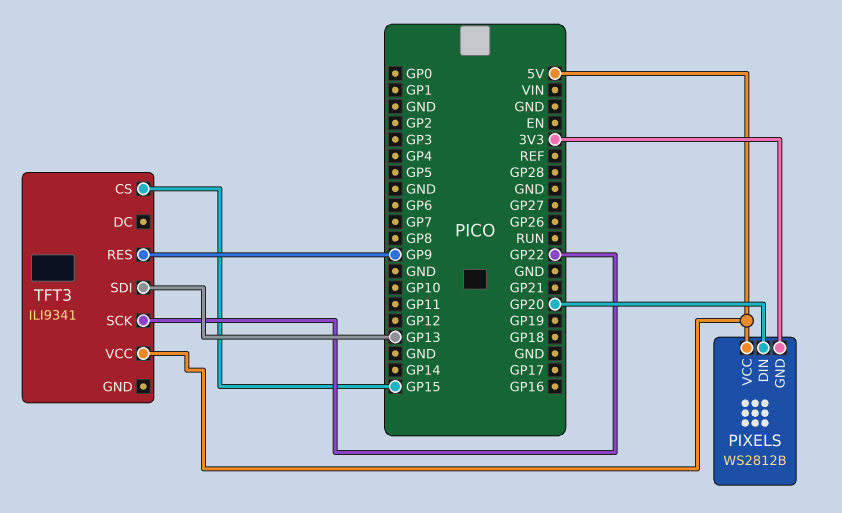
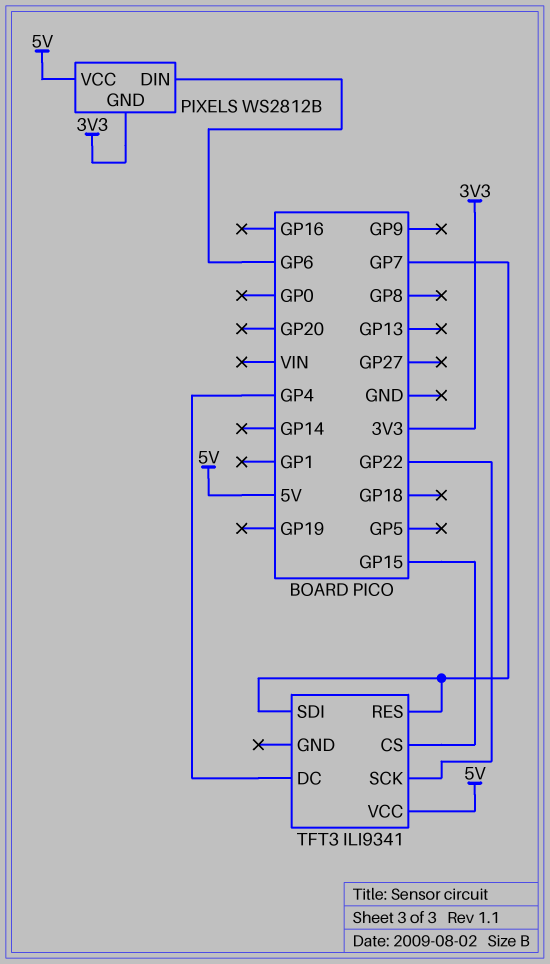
PIXELS pin DIN: GP20 -> GP6
TFT3 pin DC: none -> GP4
TFT3 pin RES: GP9 -> GP7
TFT3 pin SDI: GP13 -> GP7

